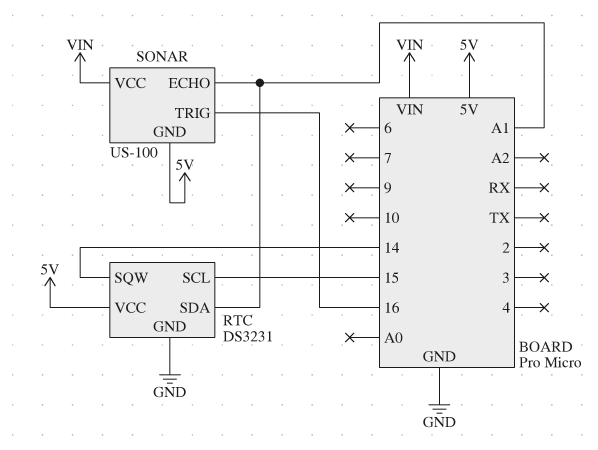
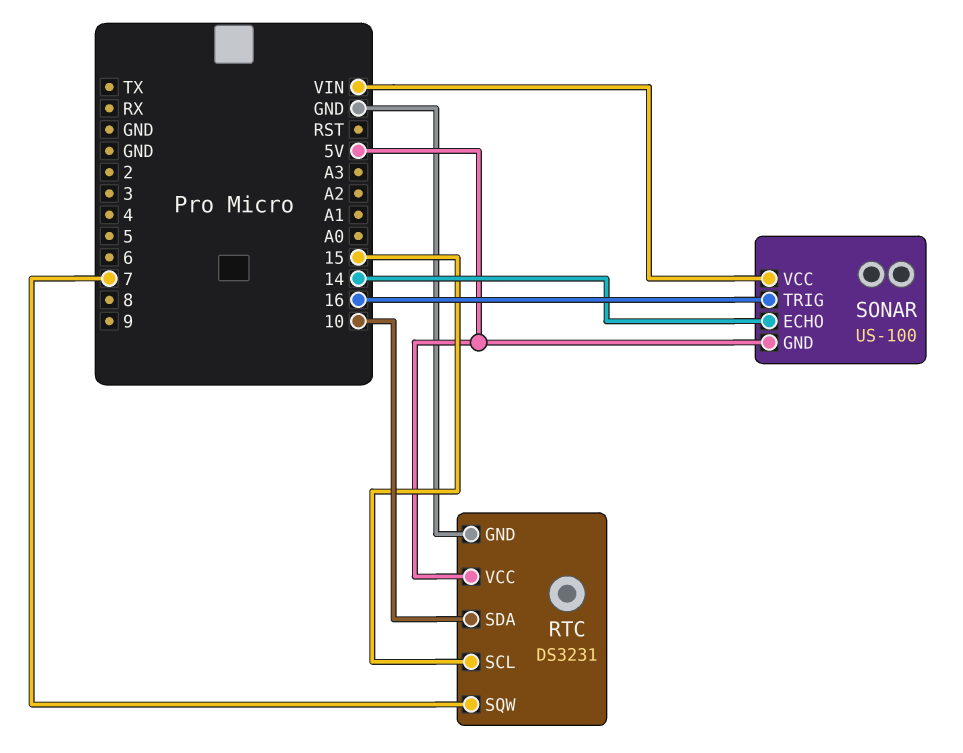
RTC pin SDA: A1 -> 10
RTC pin SQW: 14 -> 7
SONAR pin ECHO: A1 -> 14

